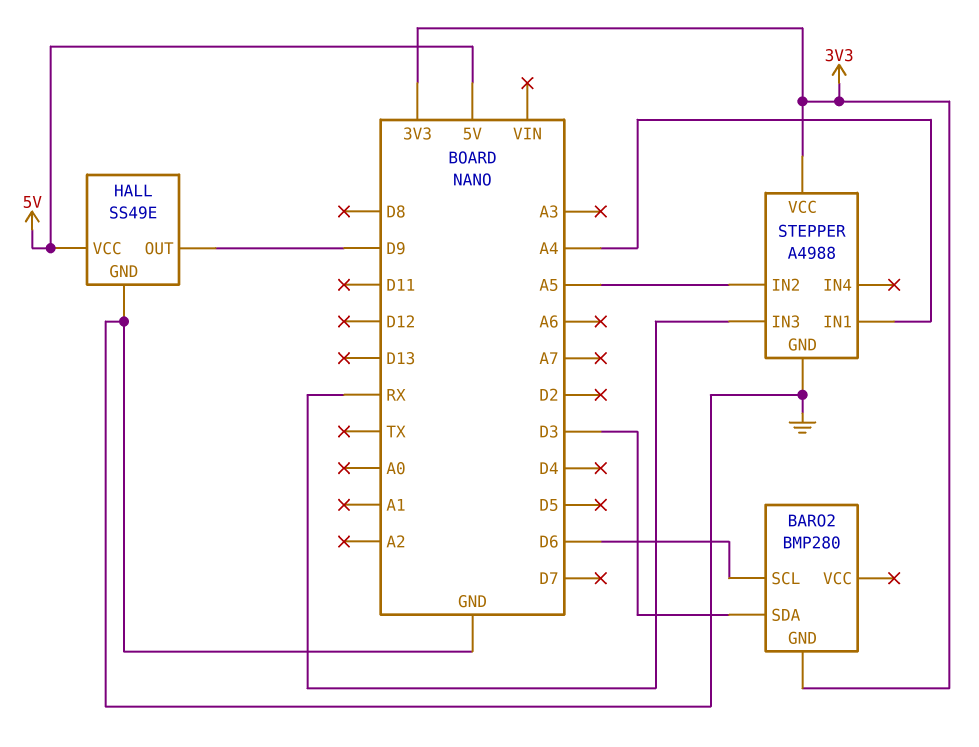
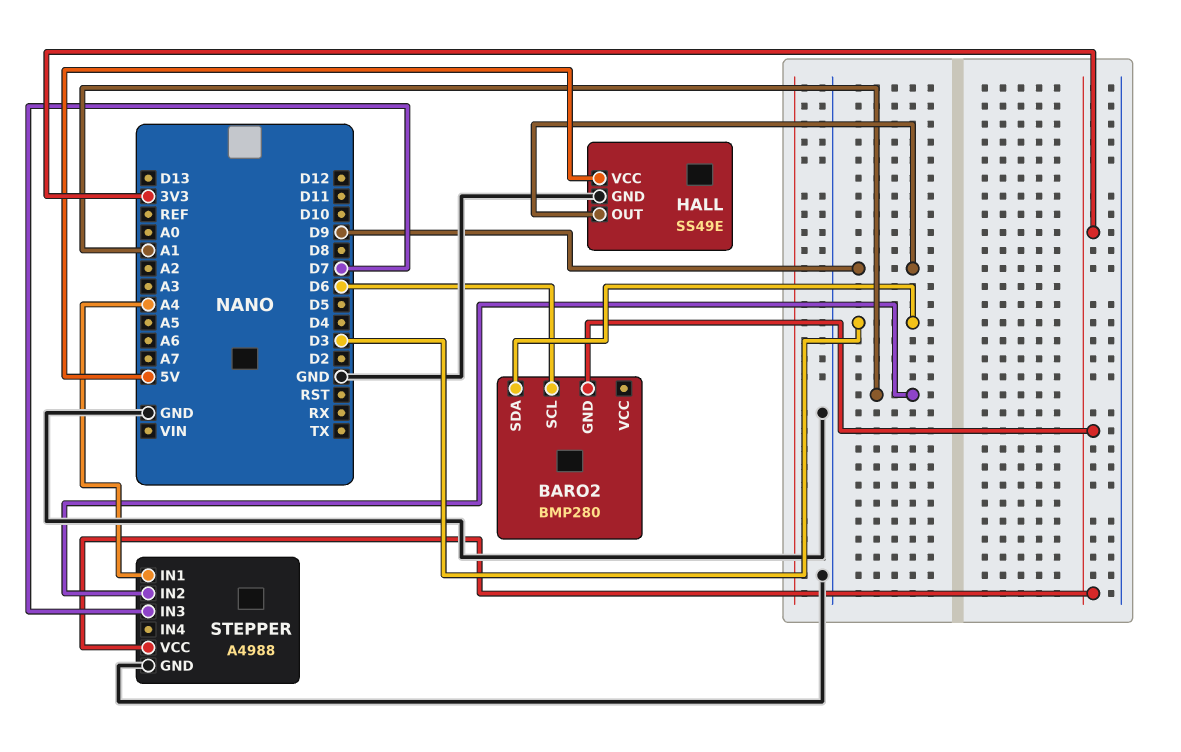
STEPPER pin IN2: A5 -> A1
STEPPER pin IN3: RX -> D7

